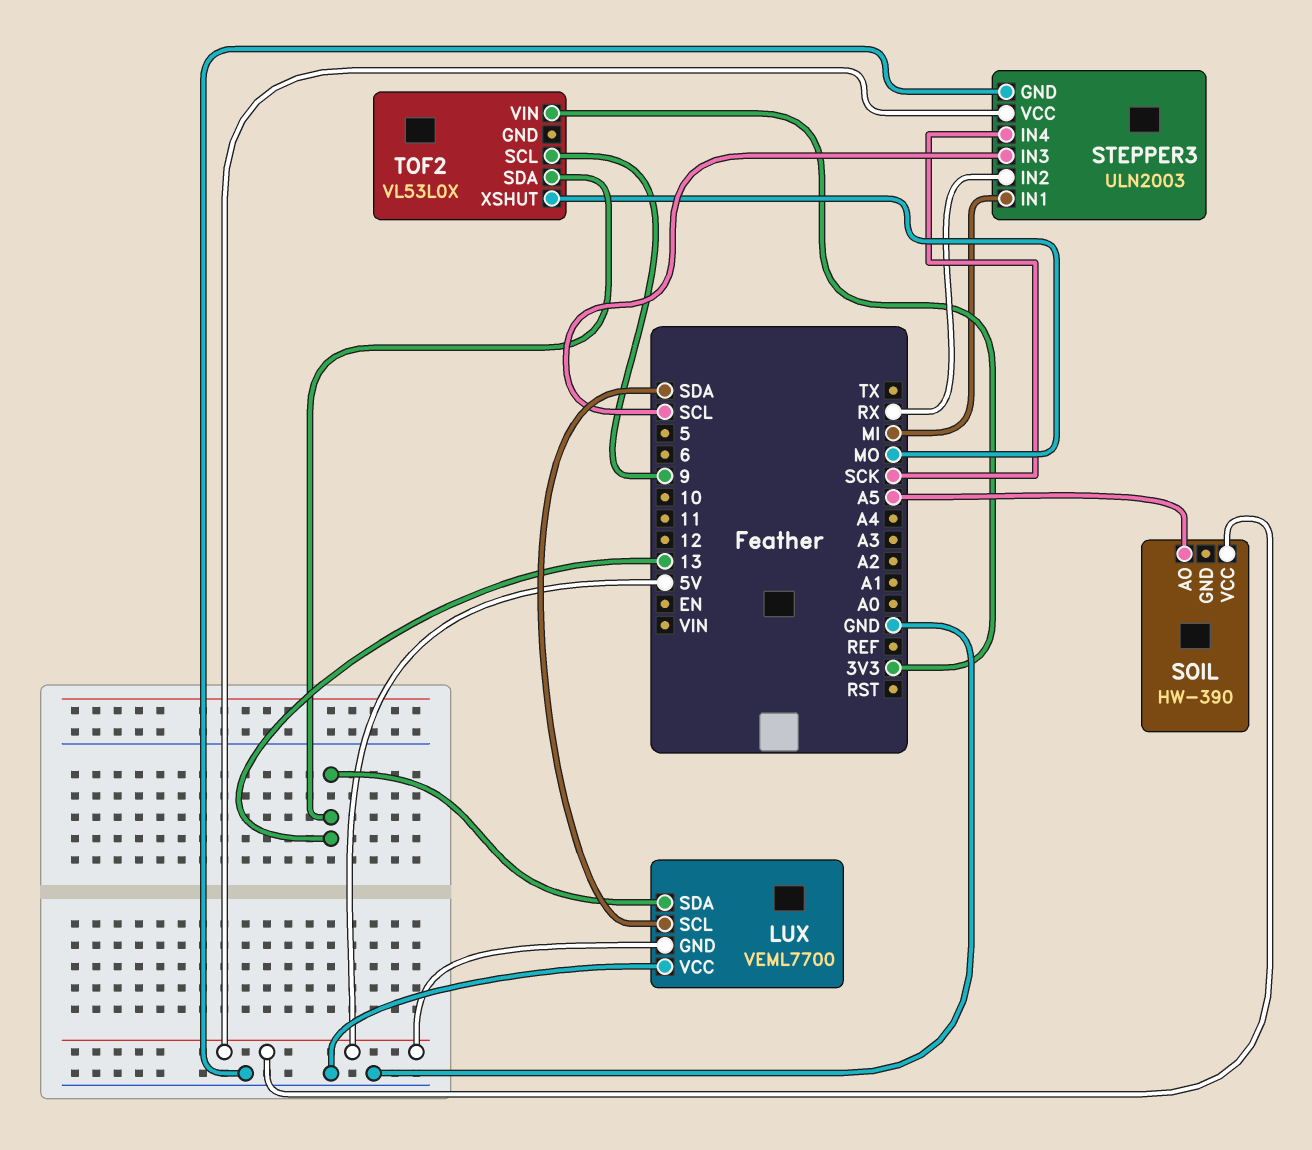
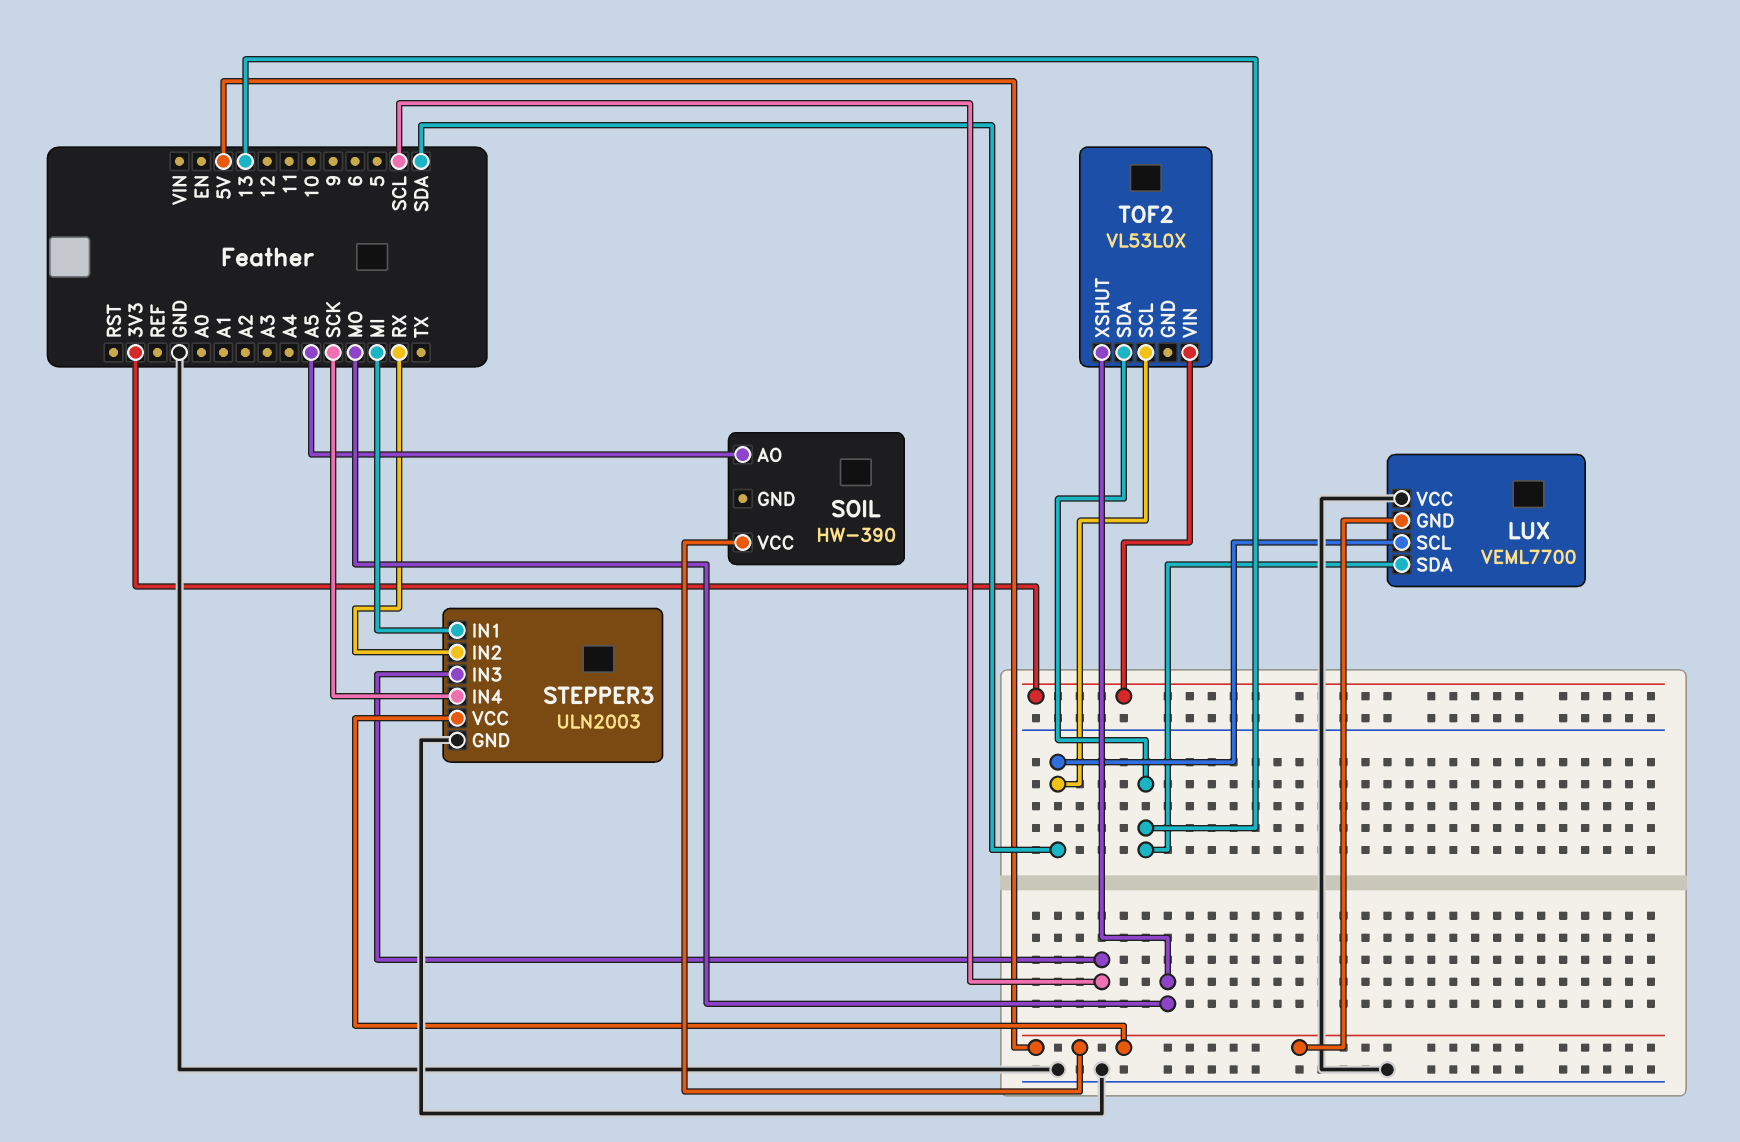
TOF2 pin SCL: 9 -> SDA

